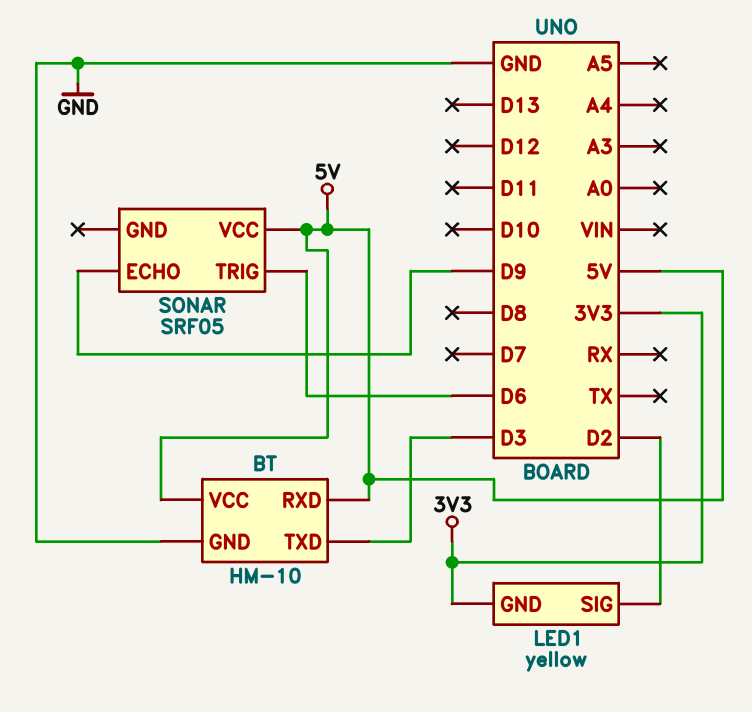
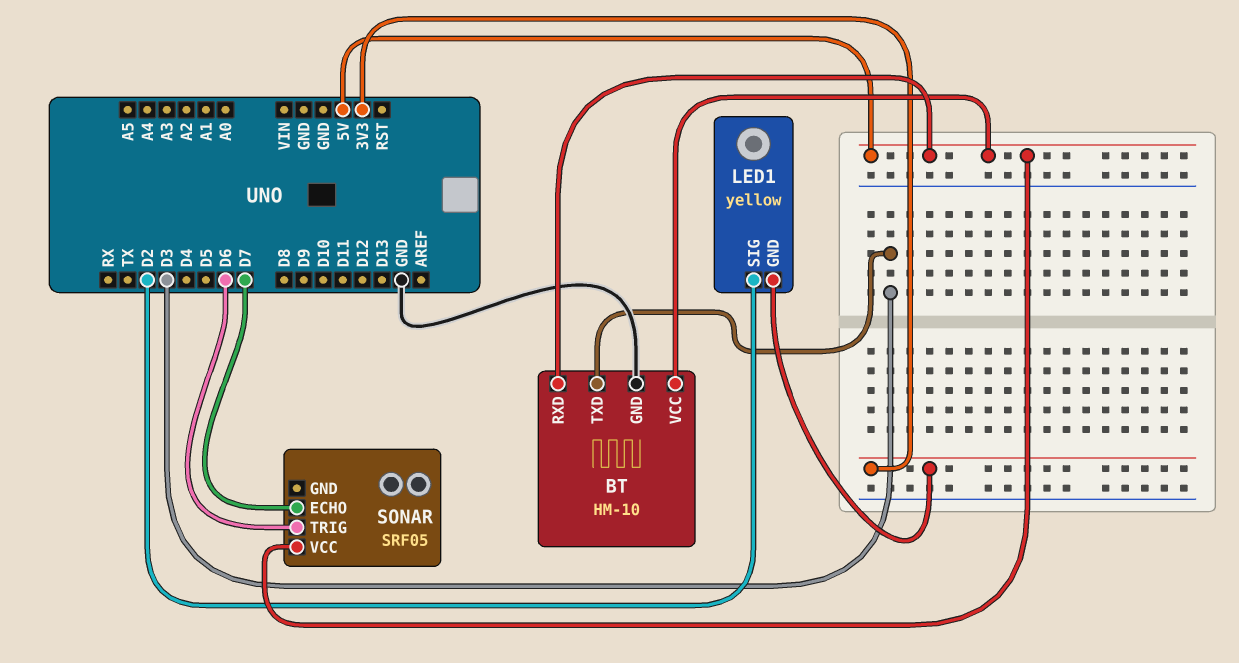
SONAR pin ECHO: D9 -> D7

